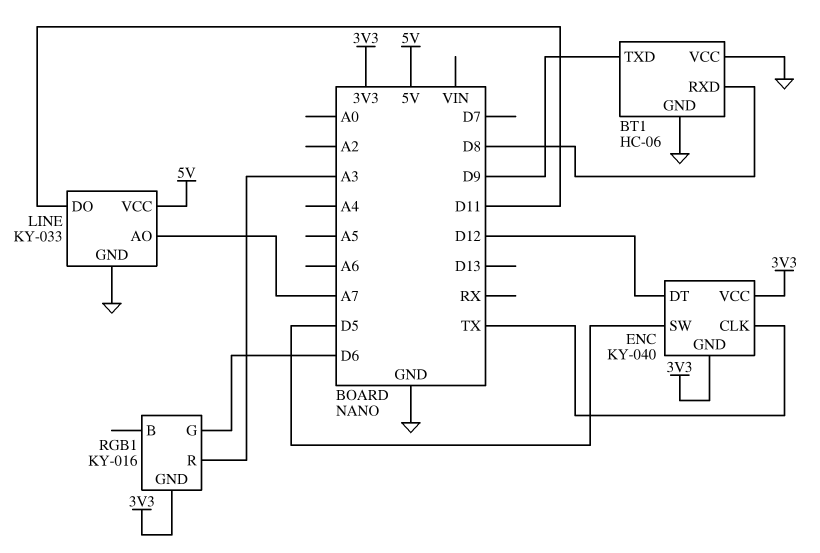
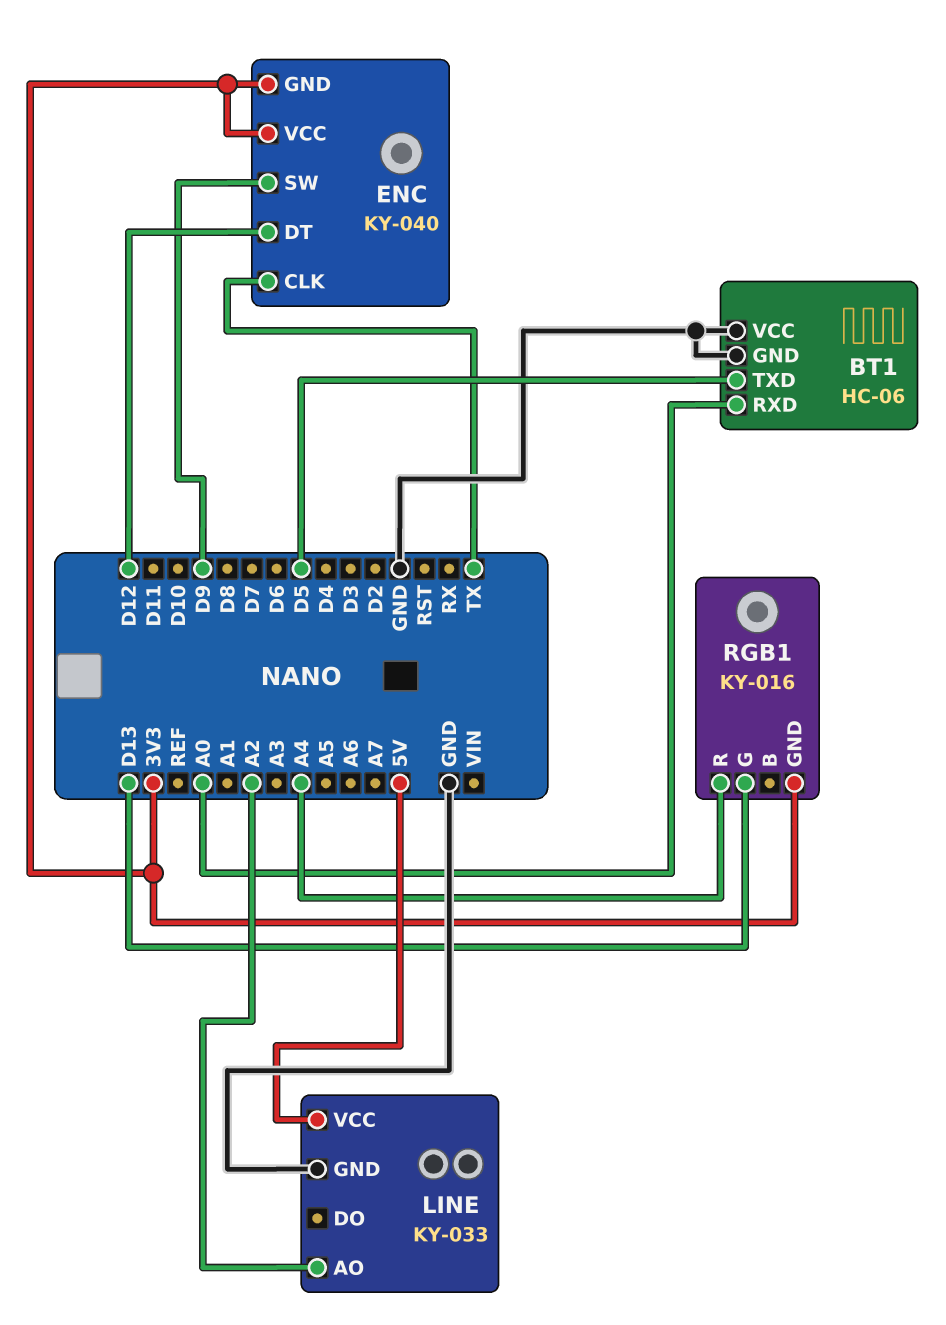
BT1 pin RXD: D8 -> A0
BT1 pin TXD: D9 -> D5
ENC pin SW: D5 -> D9
LINE pin AO: A7 -> A2
LINE pin DO: D11 -> none
RGB1 pin G: D6 -> D13
RGB1 pin R: A3 -> A4

